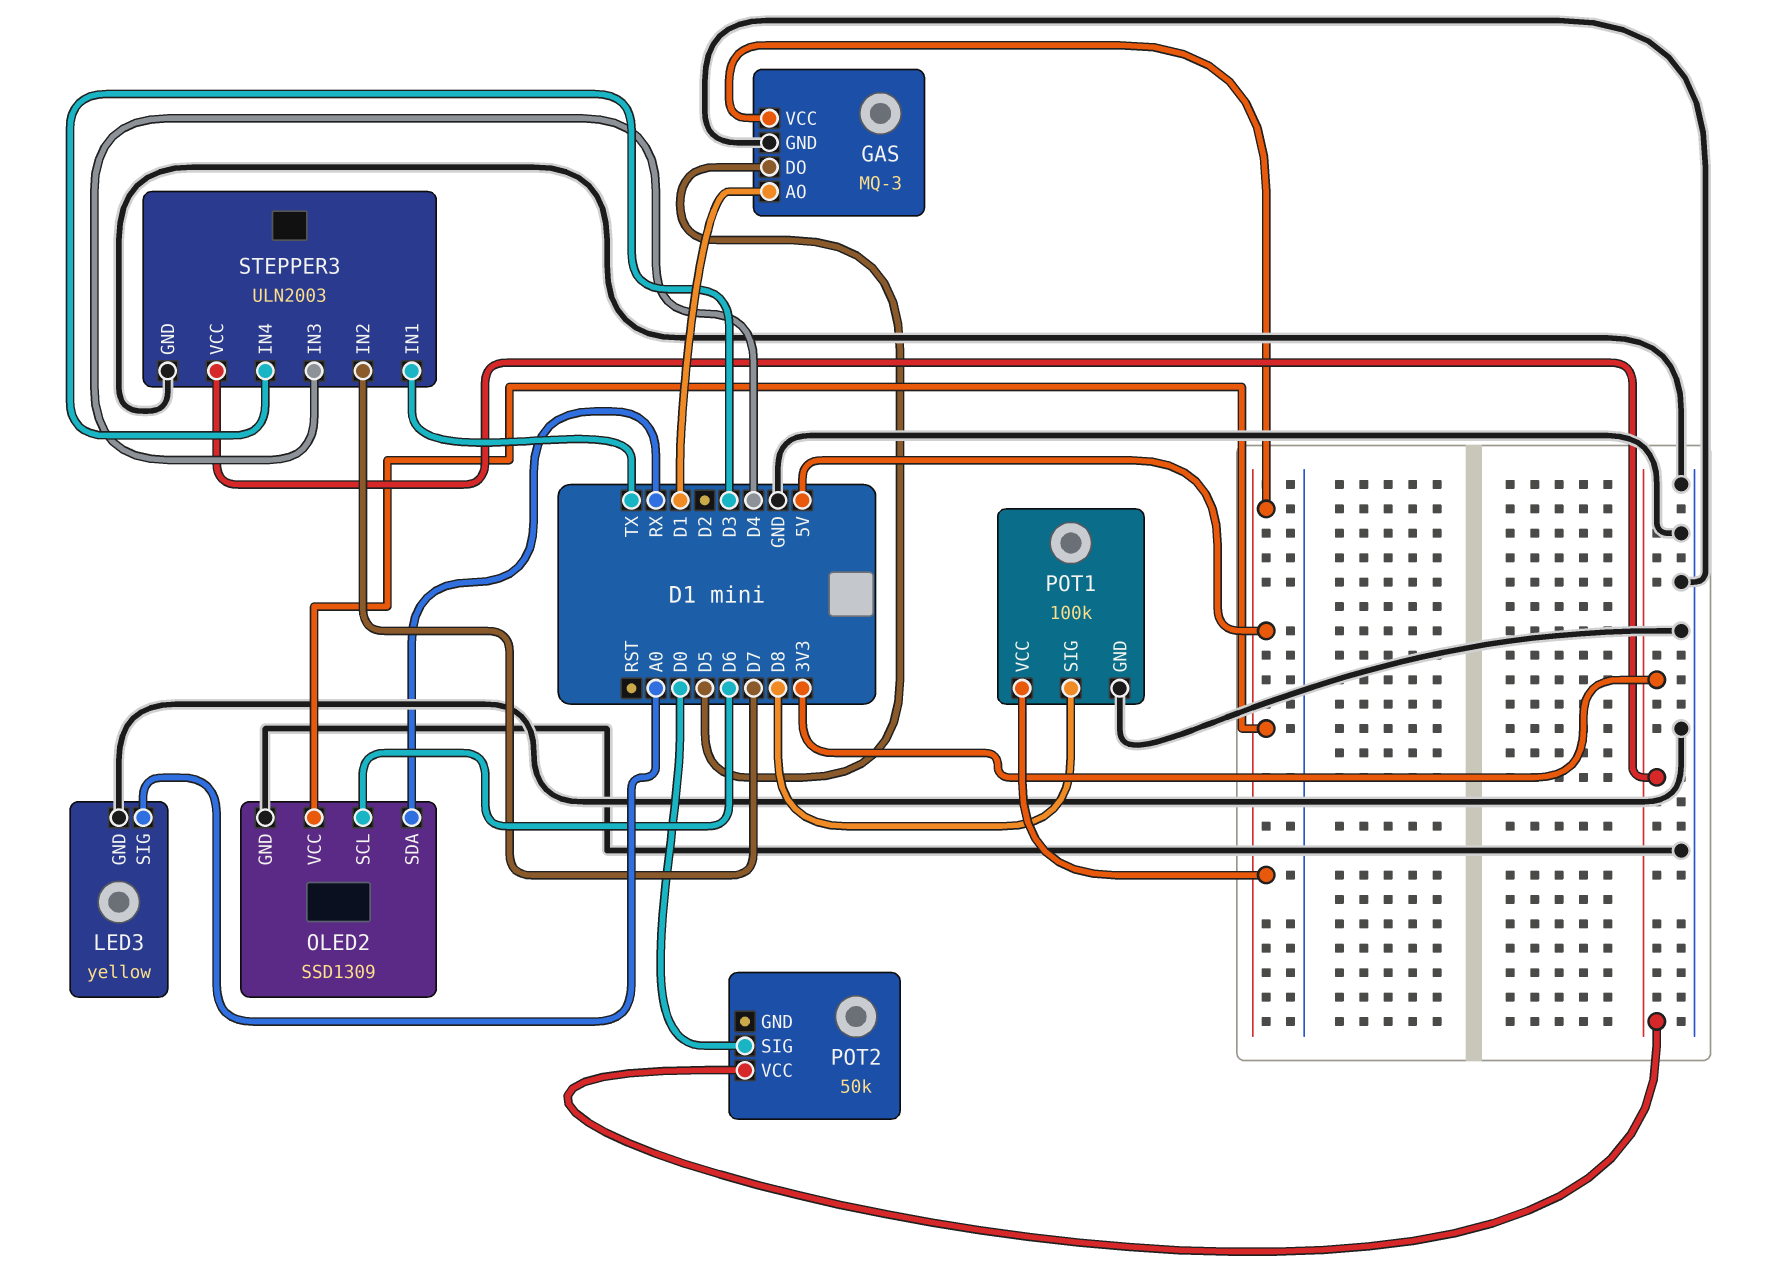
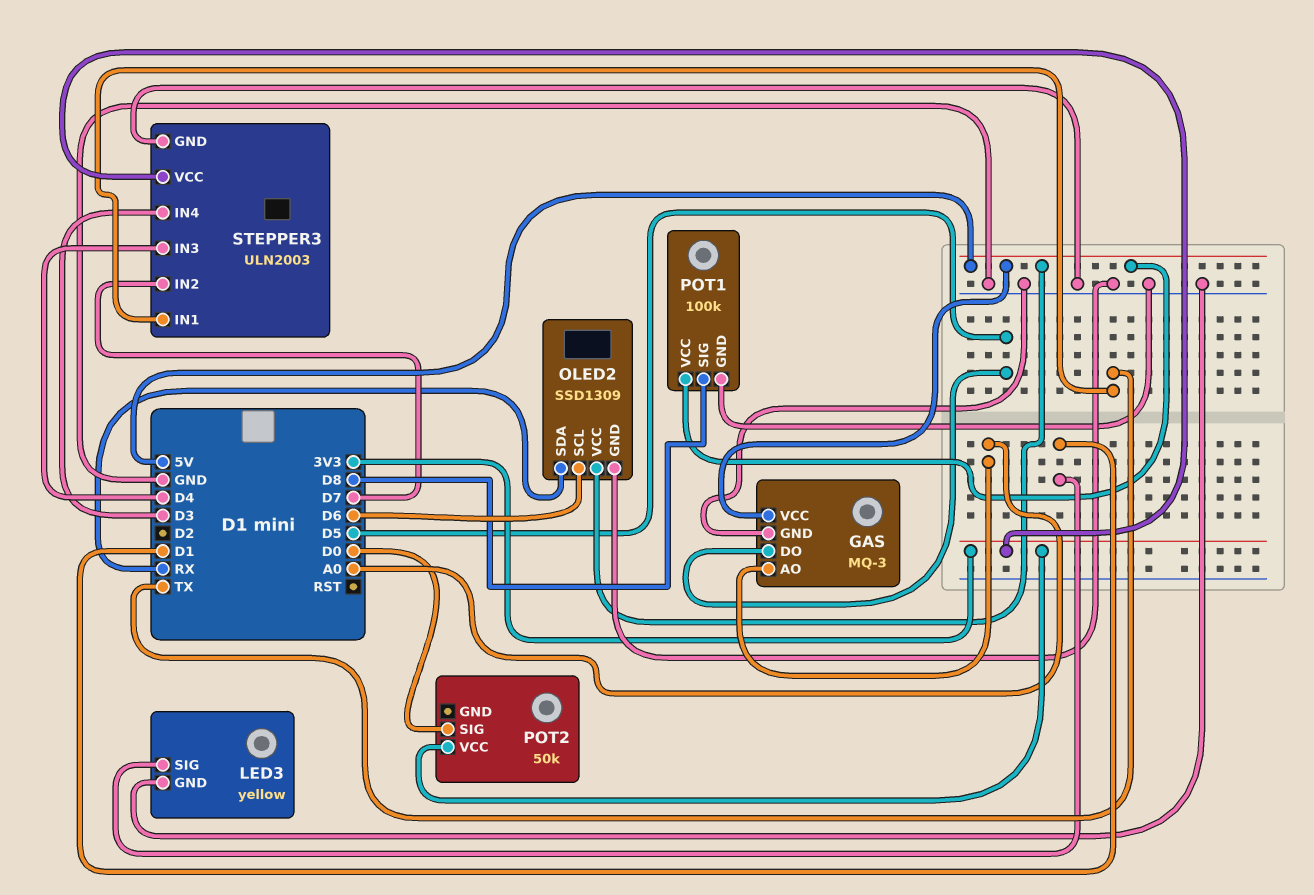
GAS pin AO: D1 -> A0
LED3 pin SIG: A0 -> D1

